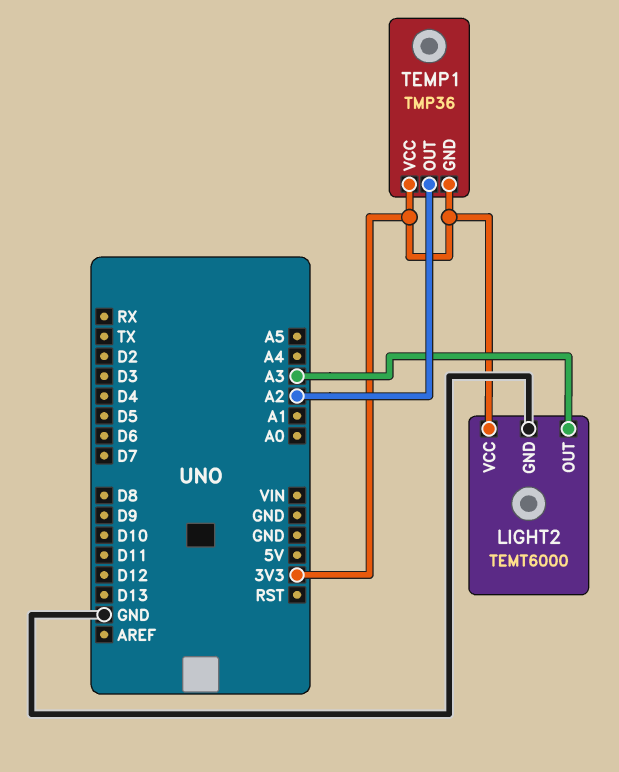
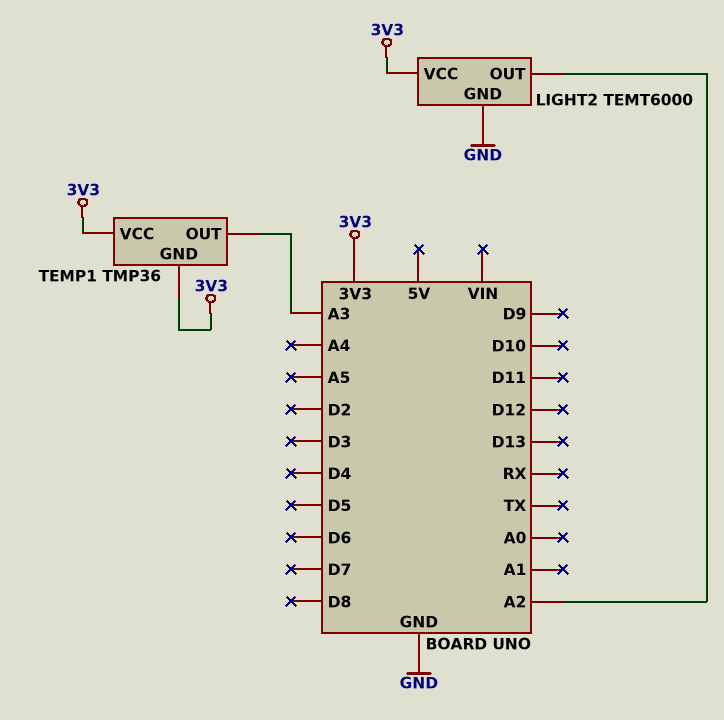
LIGHT2 pin OUT: A3 -> A2
TEMP1 pin OUT: A2 -> A3

